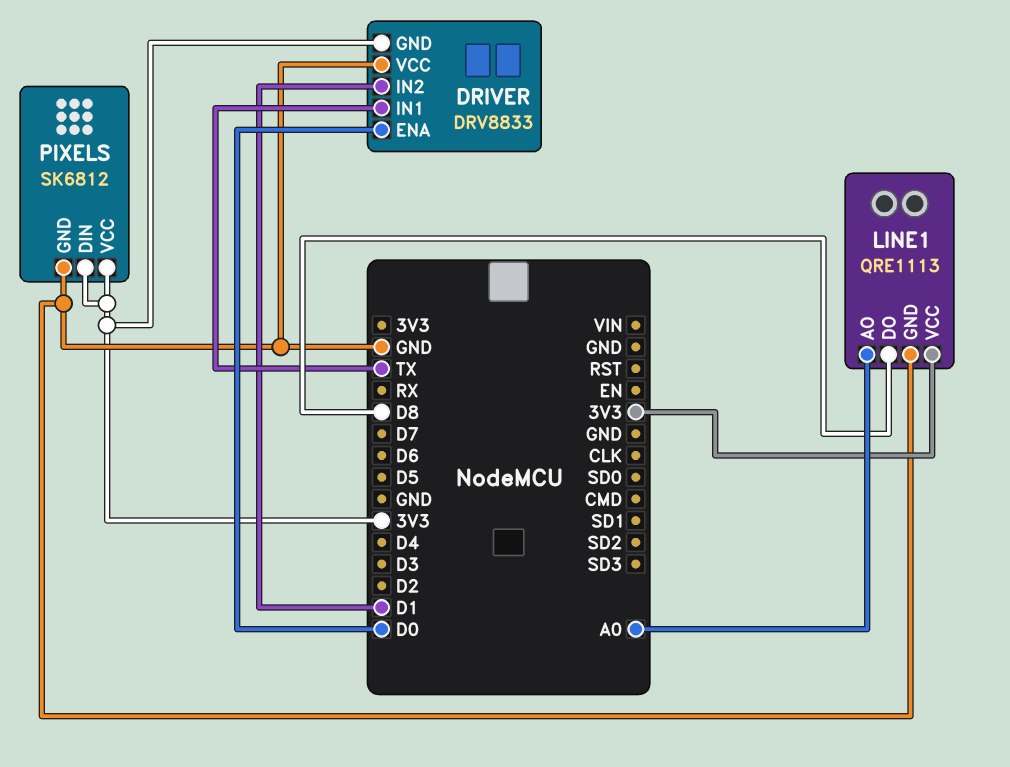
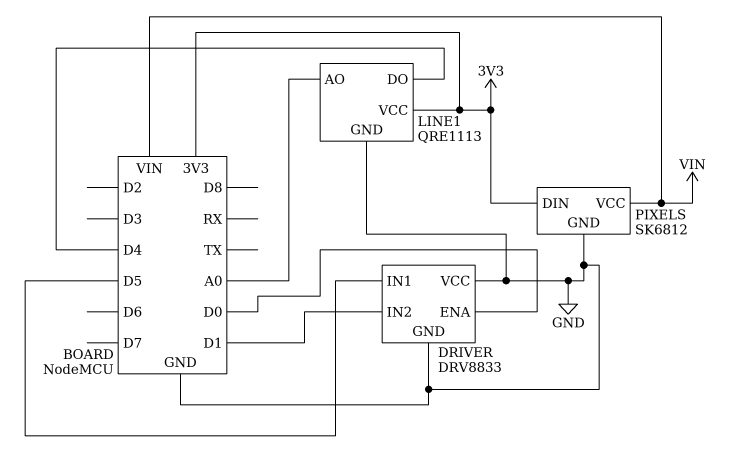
DRIVER pin GND: 3V3 -> GND
DRIVER pin IN1: TX -> D5
LINE1 pin DO: D8 -> D4
PIXELS pin VCC: 3V3 -> VIN

